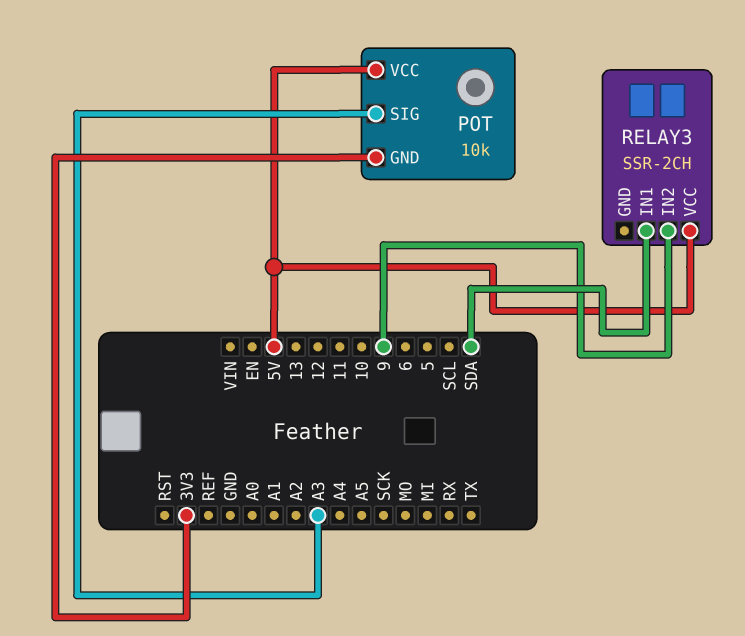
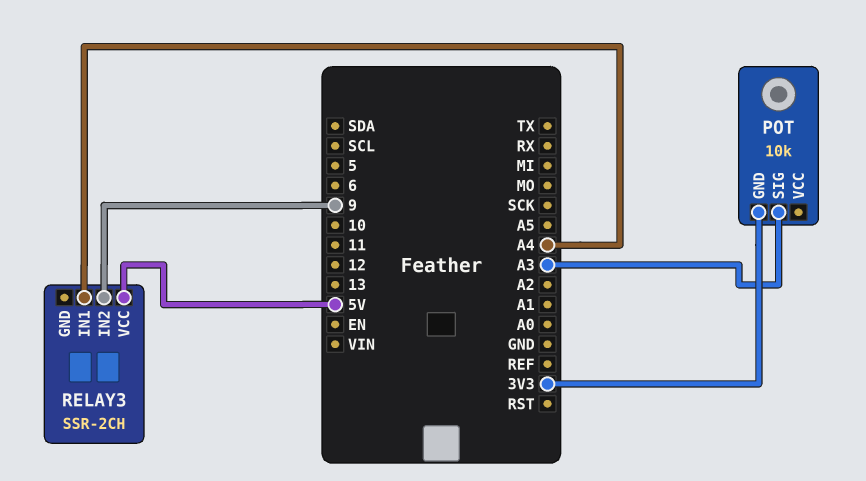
POT pin VCC: 5V -> none
RELAY3 pin IN1: SDA -> A4

